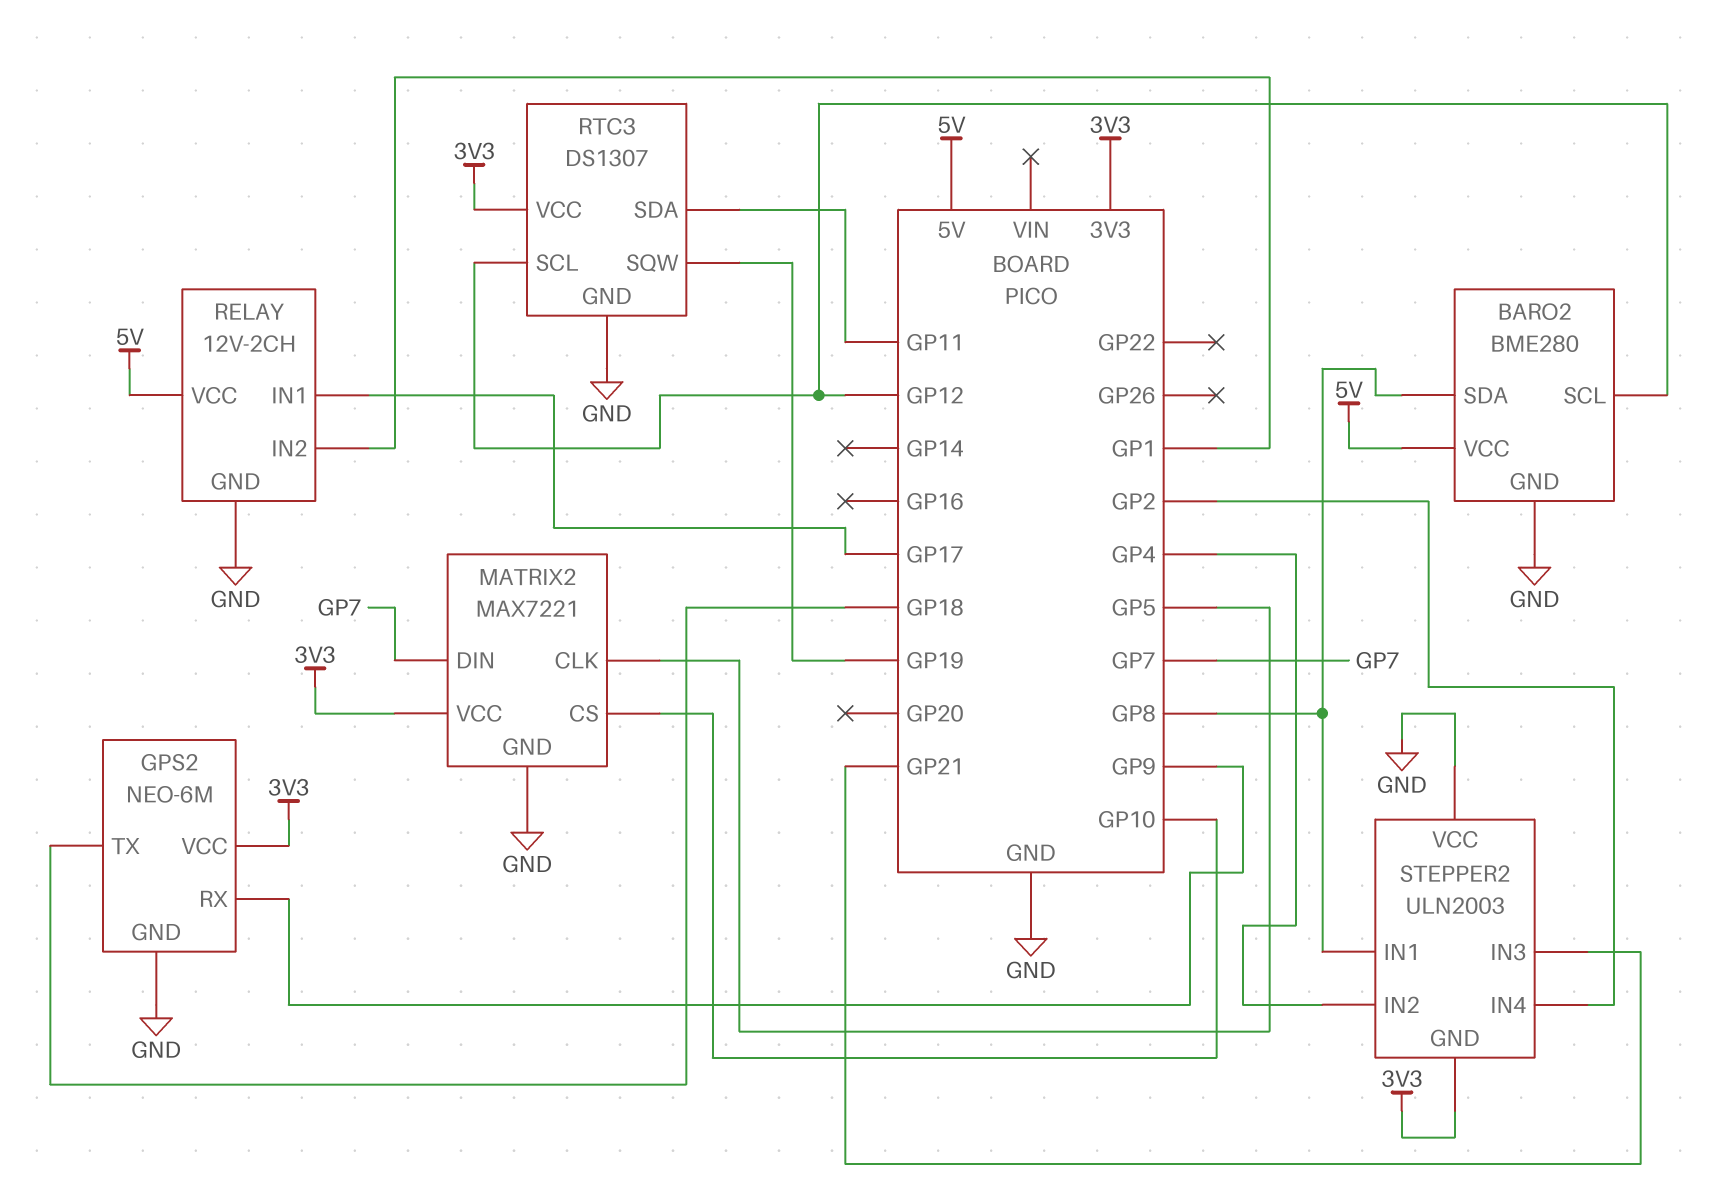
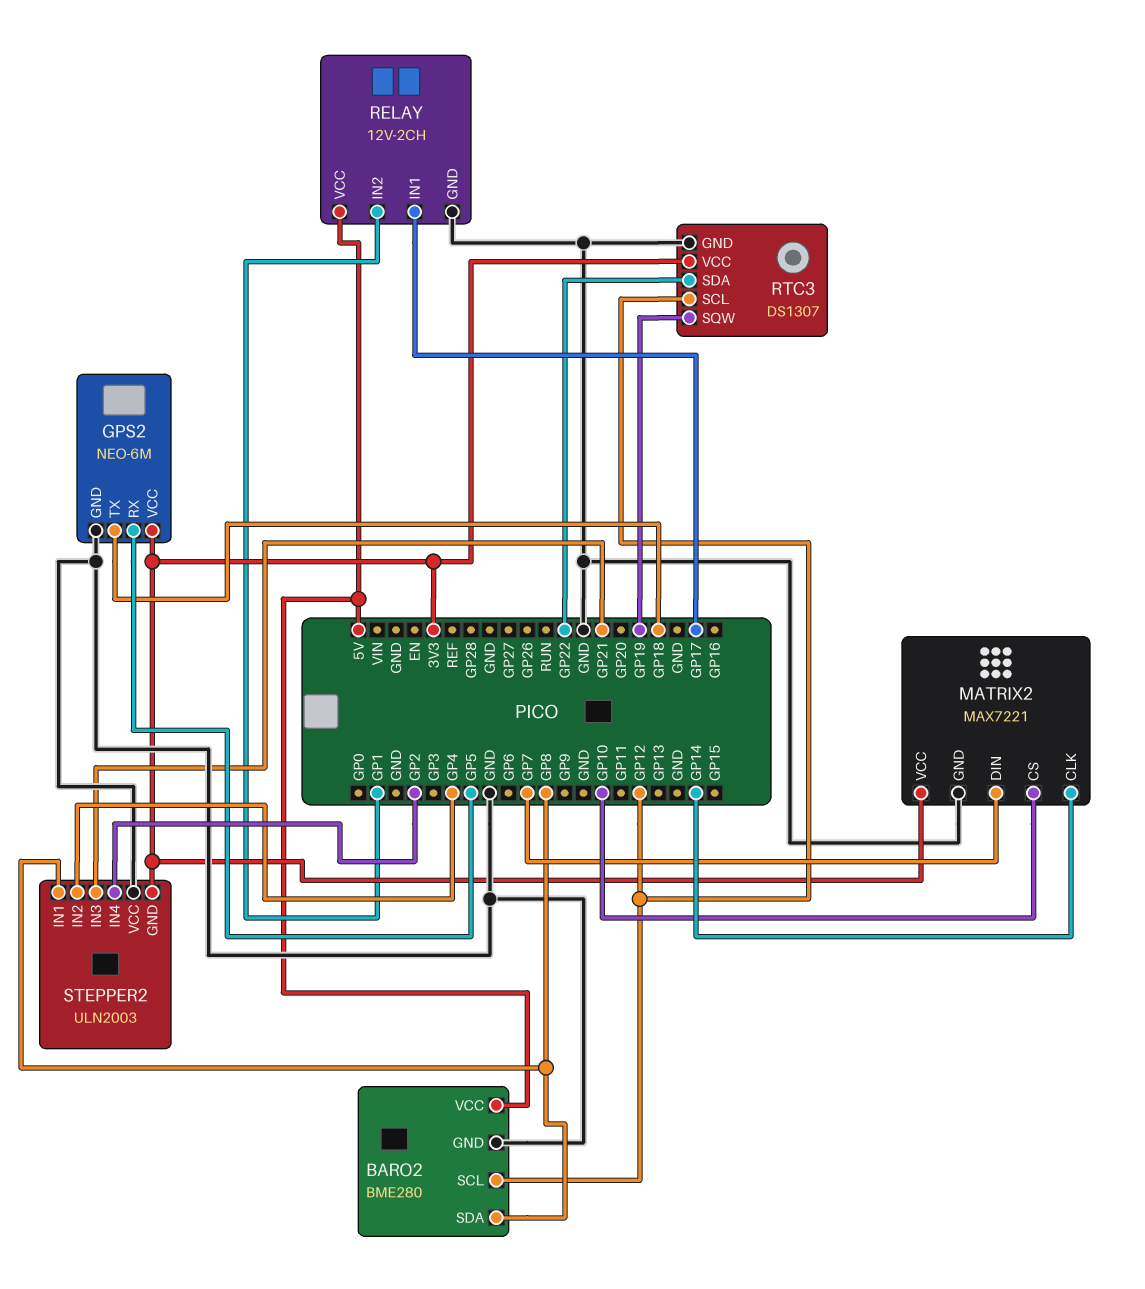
GPS2 pin RX: GP9 -> GP5
MATRIX2 pin CLK: GP5 -> GP14
RTC3 pin SDA: GP11 -> GP22

